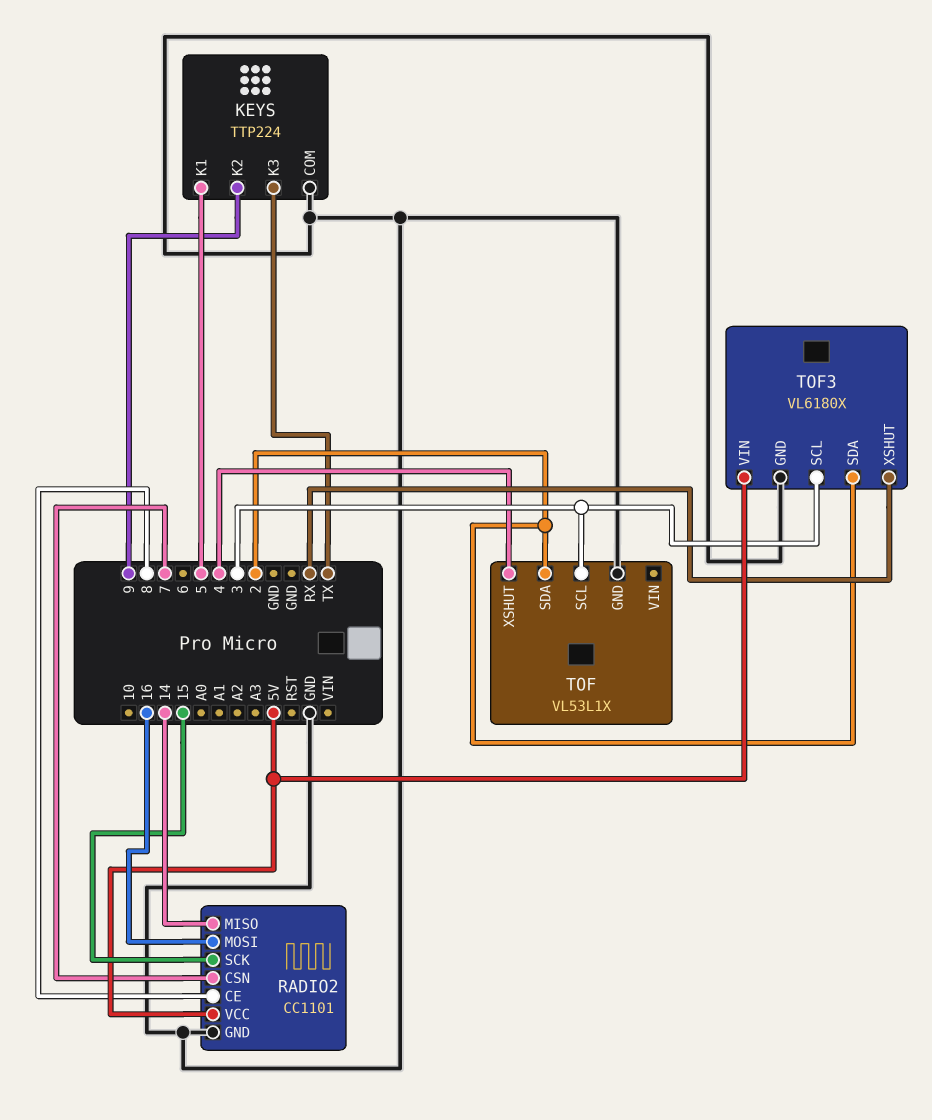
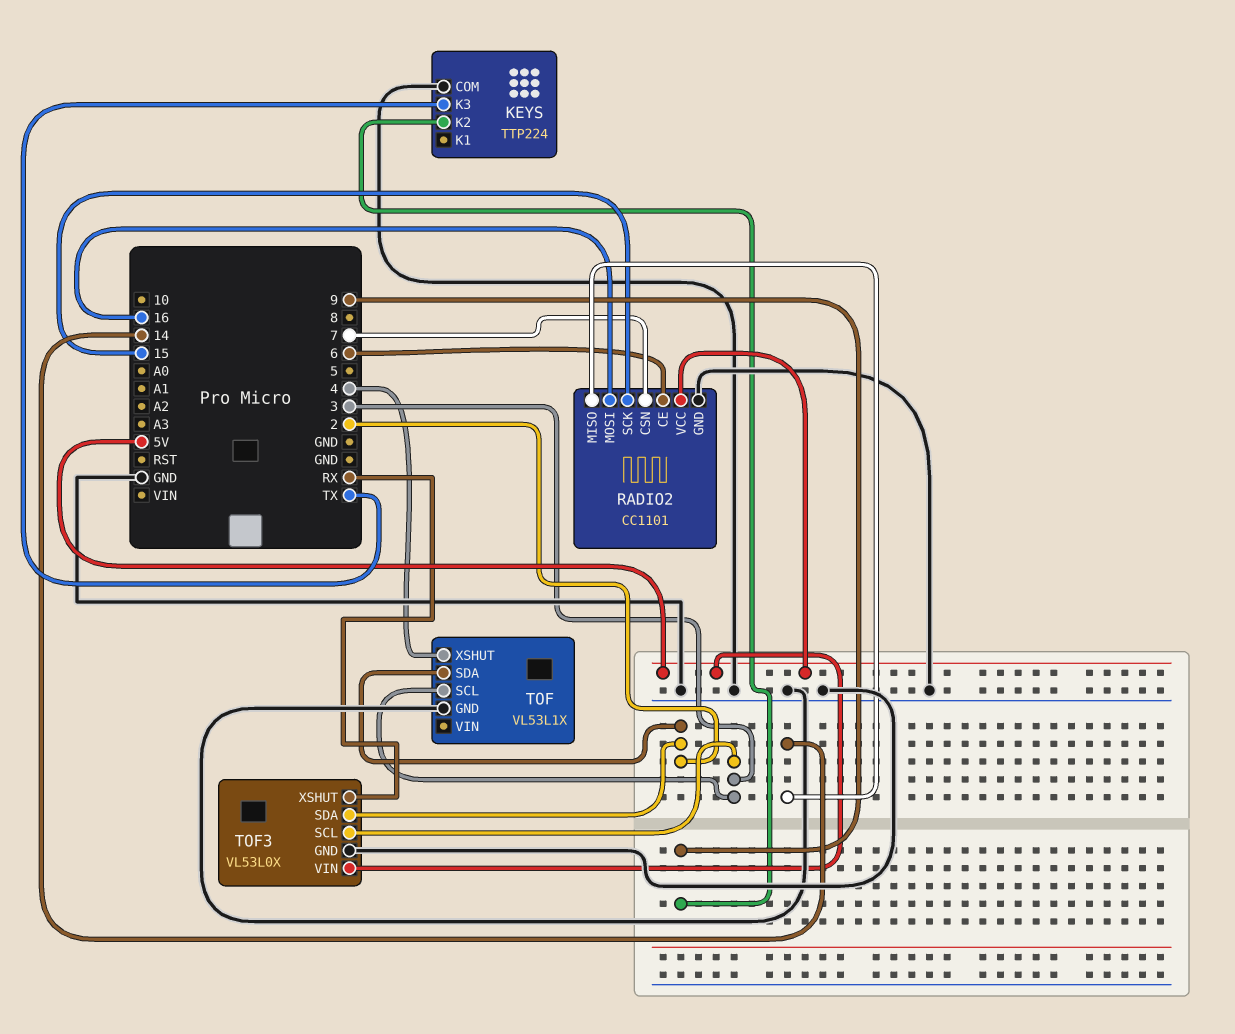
KEYS pin K1: 5 -> none
RADIO2 pin CE: 8 -> 6
TOF3: VL6180X -> VL53L0X

